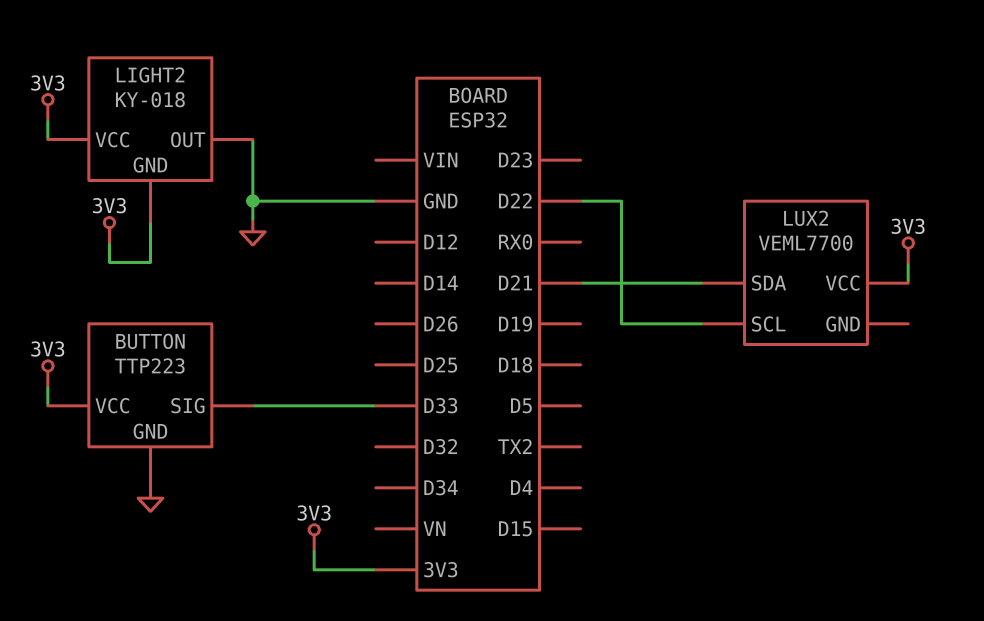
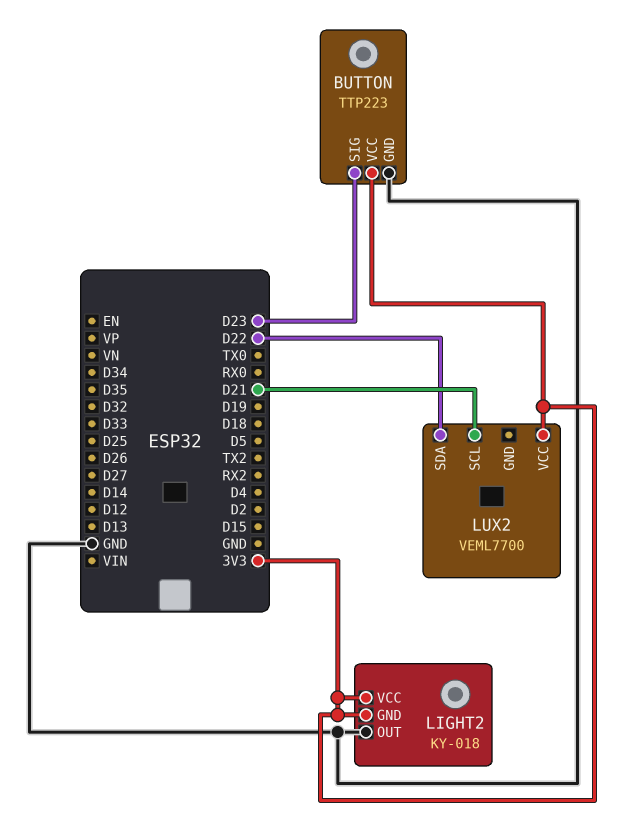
BUTTON pin SIG: D33 -> D23
LUX2 pin SCL: D22 -> D21
LUX2 pin SDA: D21 -> D22

